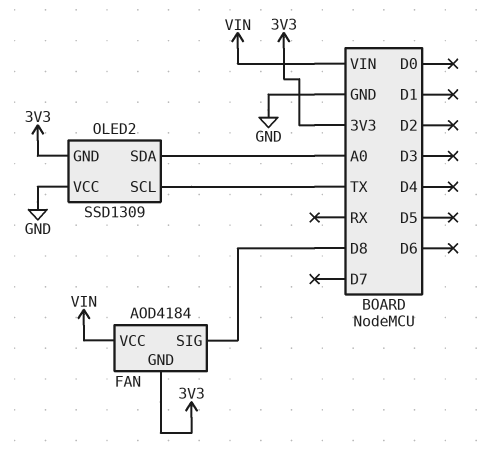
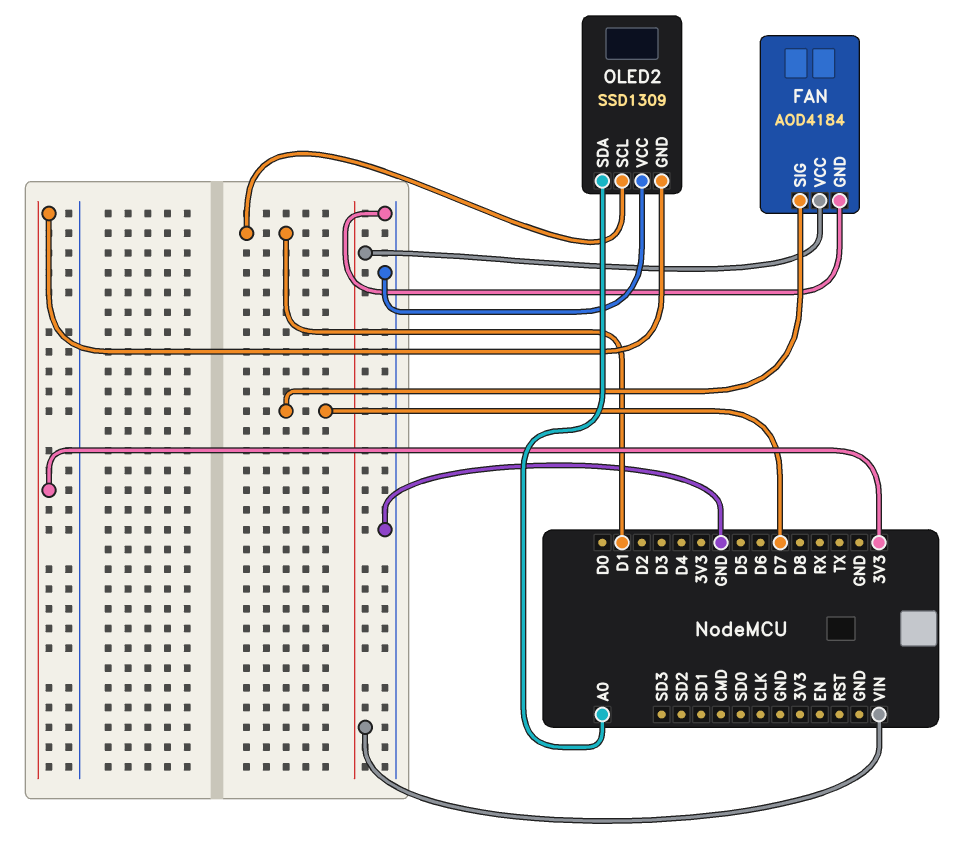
FAN pin GND: 3V3 -> GND
FAN pin SIG: D8 -> D7
OLED2 pin SCL: TX -> D1

